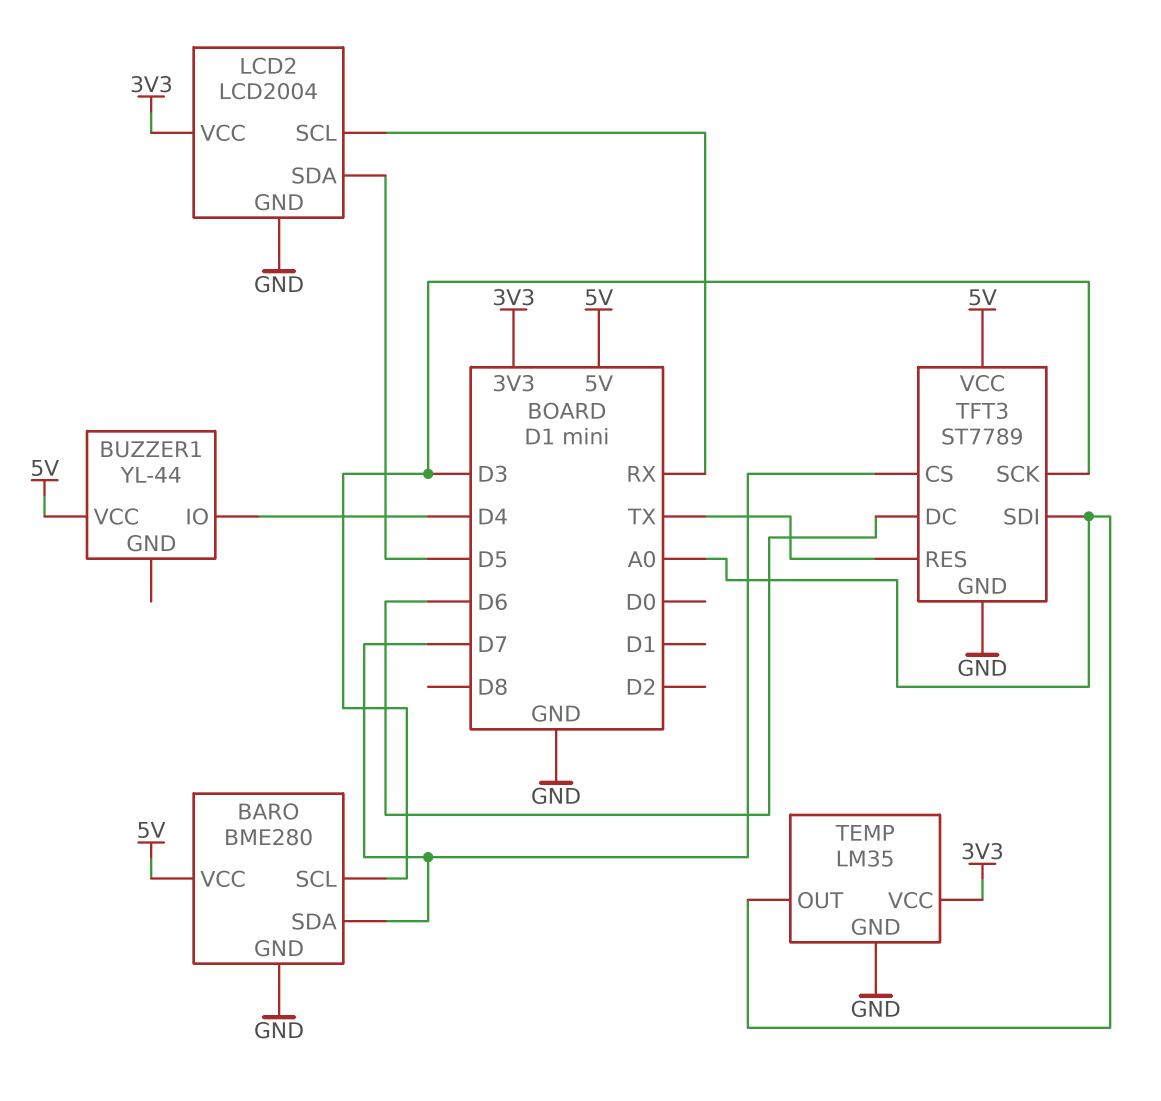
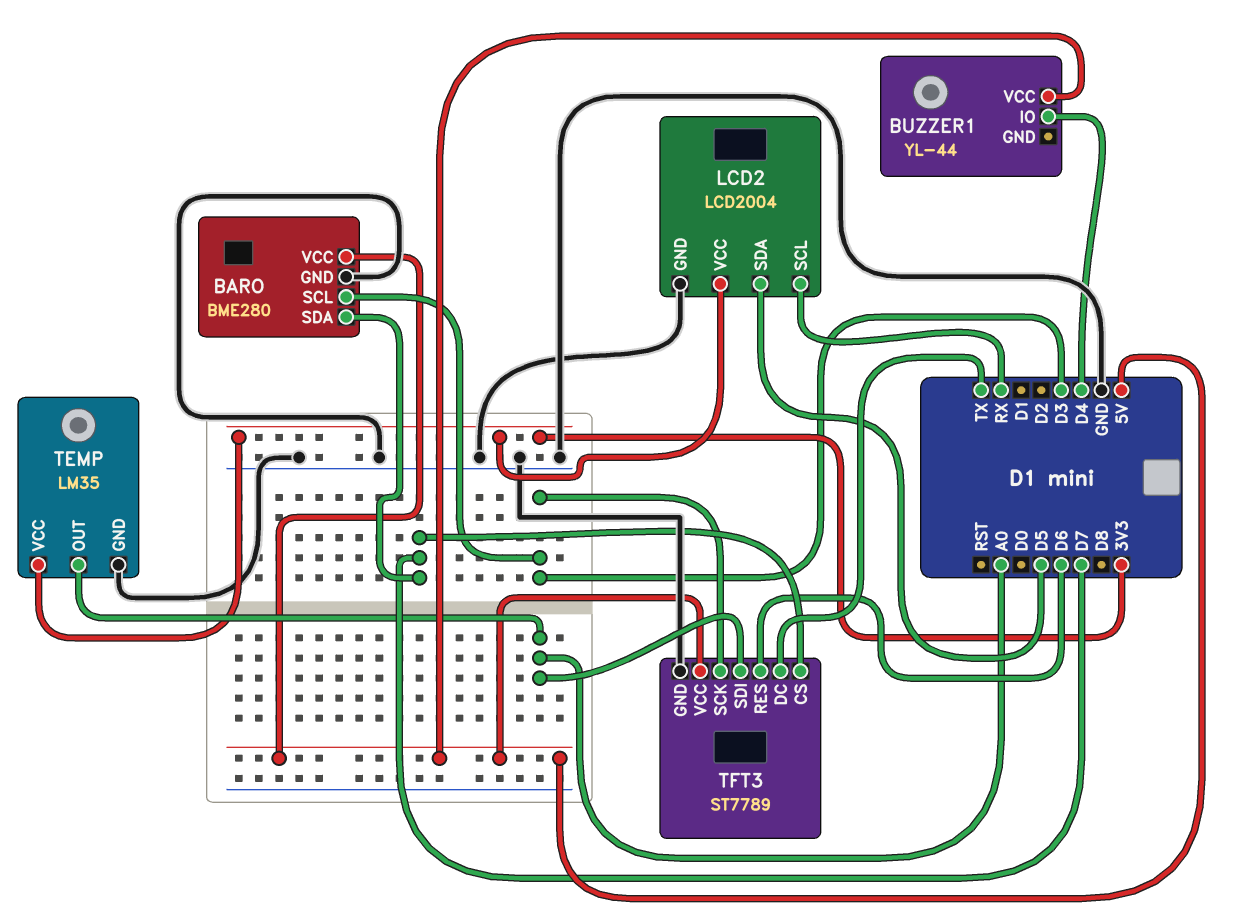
TFT3 pin DC: D6 -> TX
TFT3 pin RES: TX -> D6

